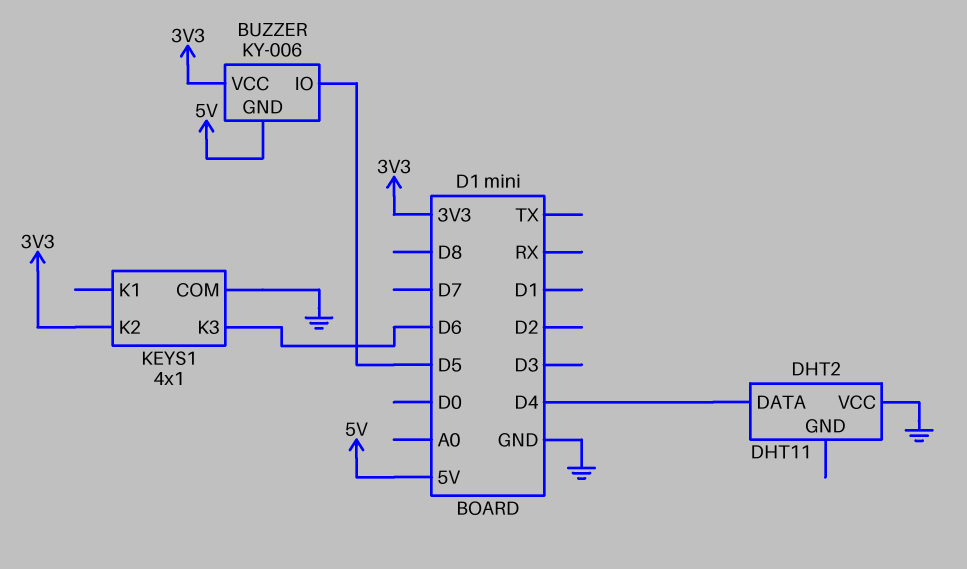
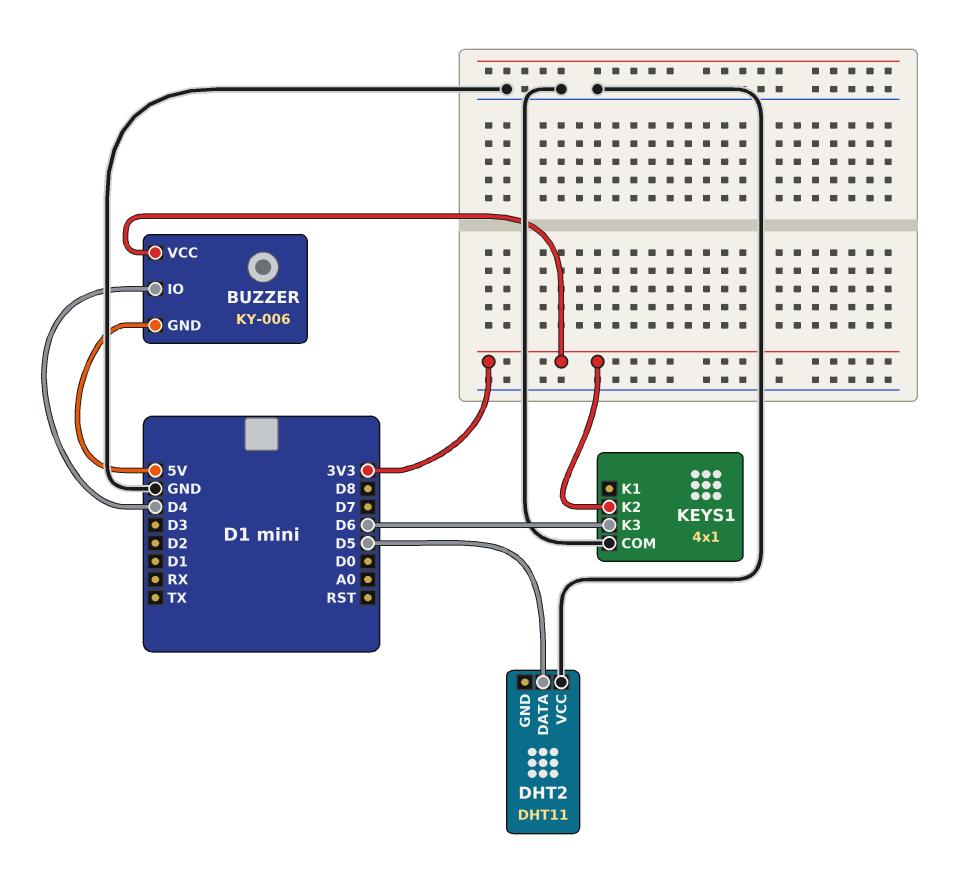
BUZZER pin IO: D5 -> D4
DHT2 pin DATA: D4 -> D5

